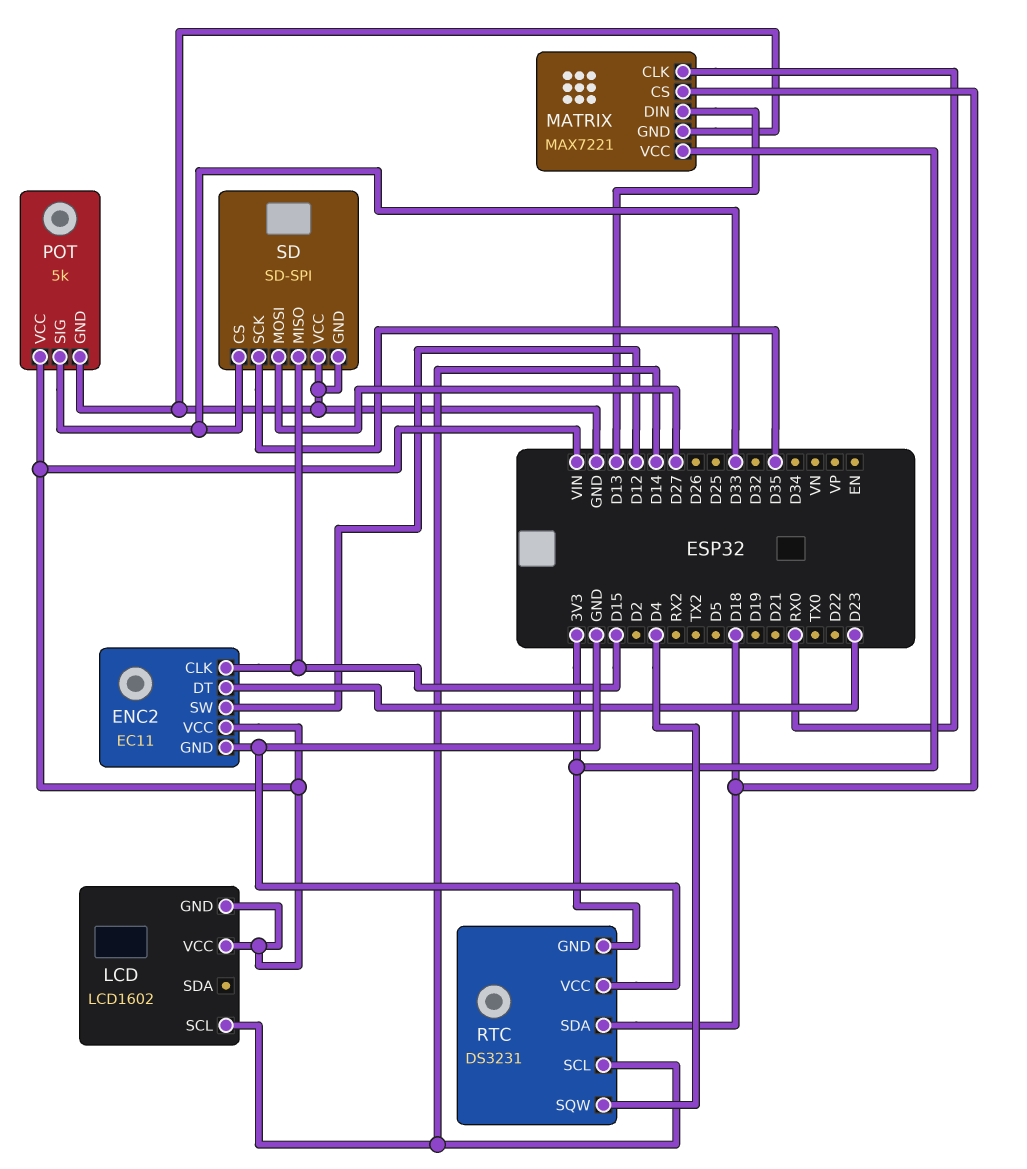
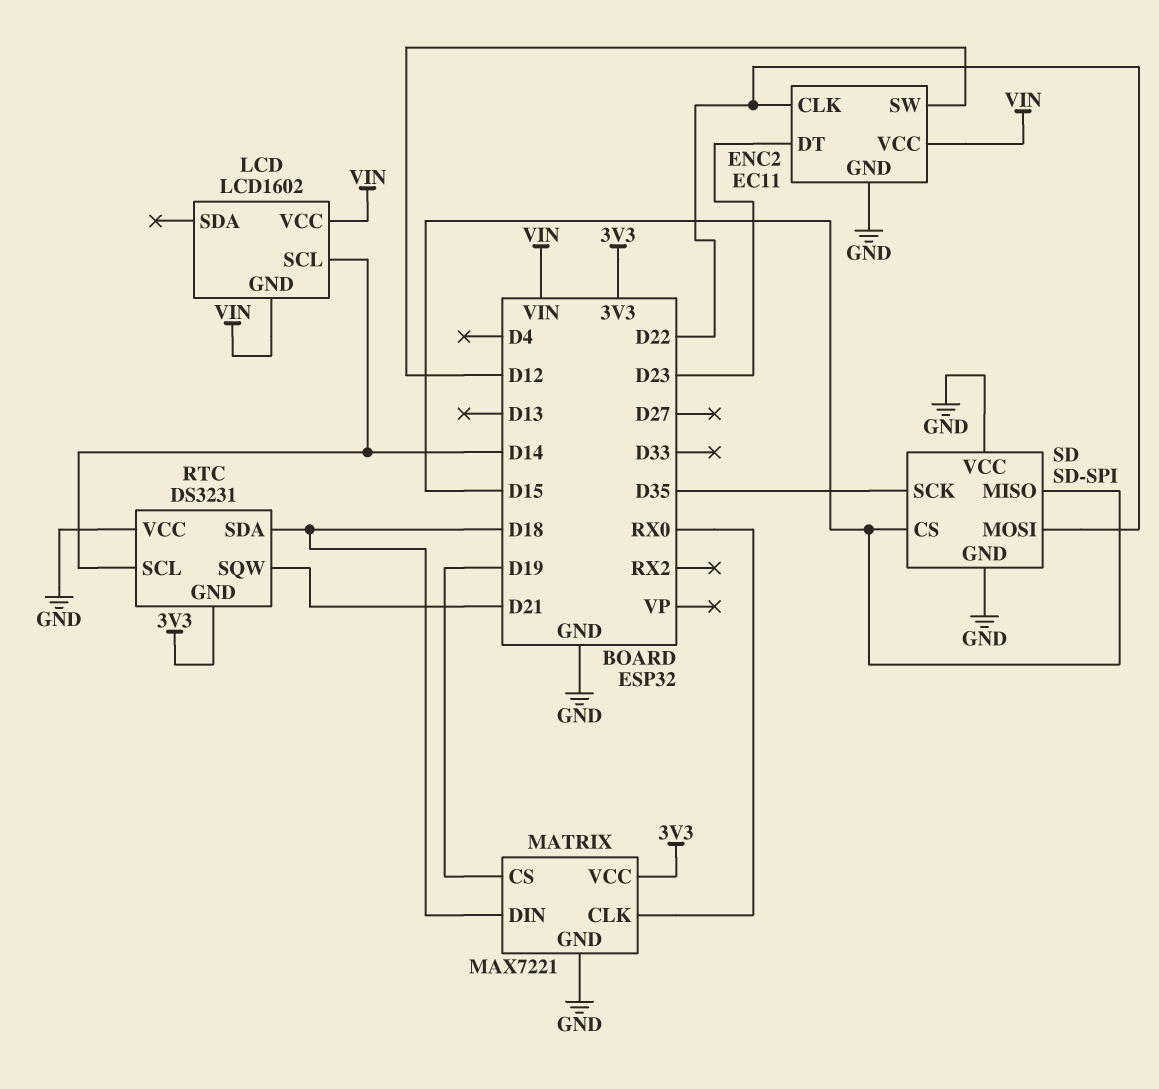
ENC2 pin CLK: D15 -> D22
MATRIX pin CS: D18 -> D19
MATRIX pin DIN: D13 -> D18
POT: 5k -> none
POT pin GND: GND -> none
POT pin SIG: D33 -> none
POT pin VCC: VIN -> none
RTC pin SQW: D4 -> D21
SD pin CS: D33 -> D15
SD pin MOSI: D27 -> D22

